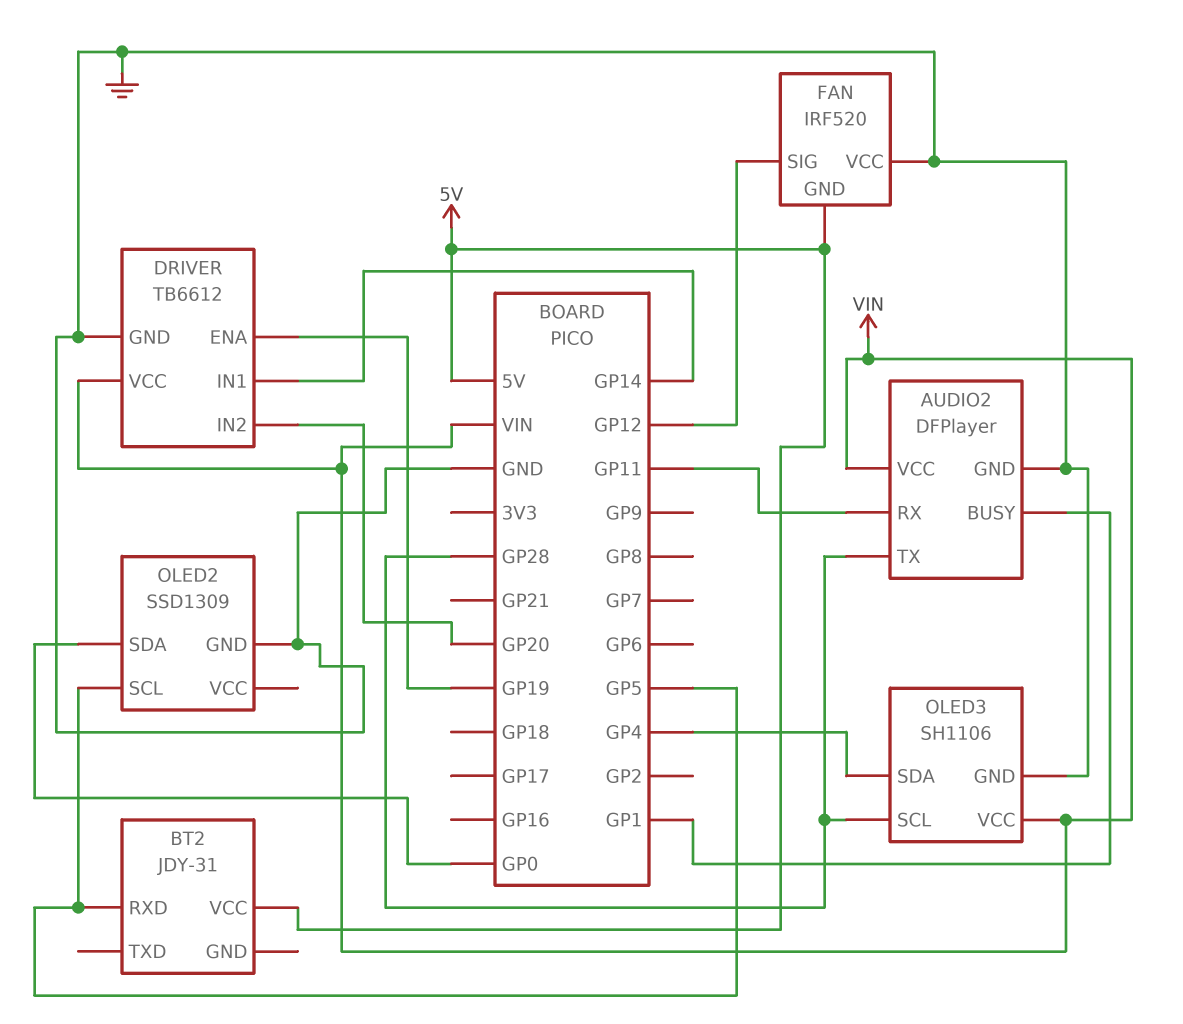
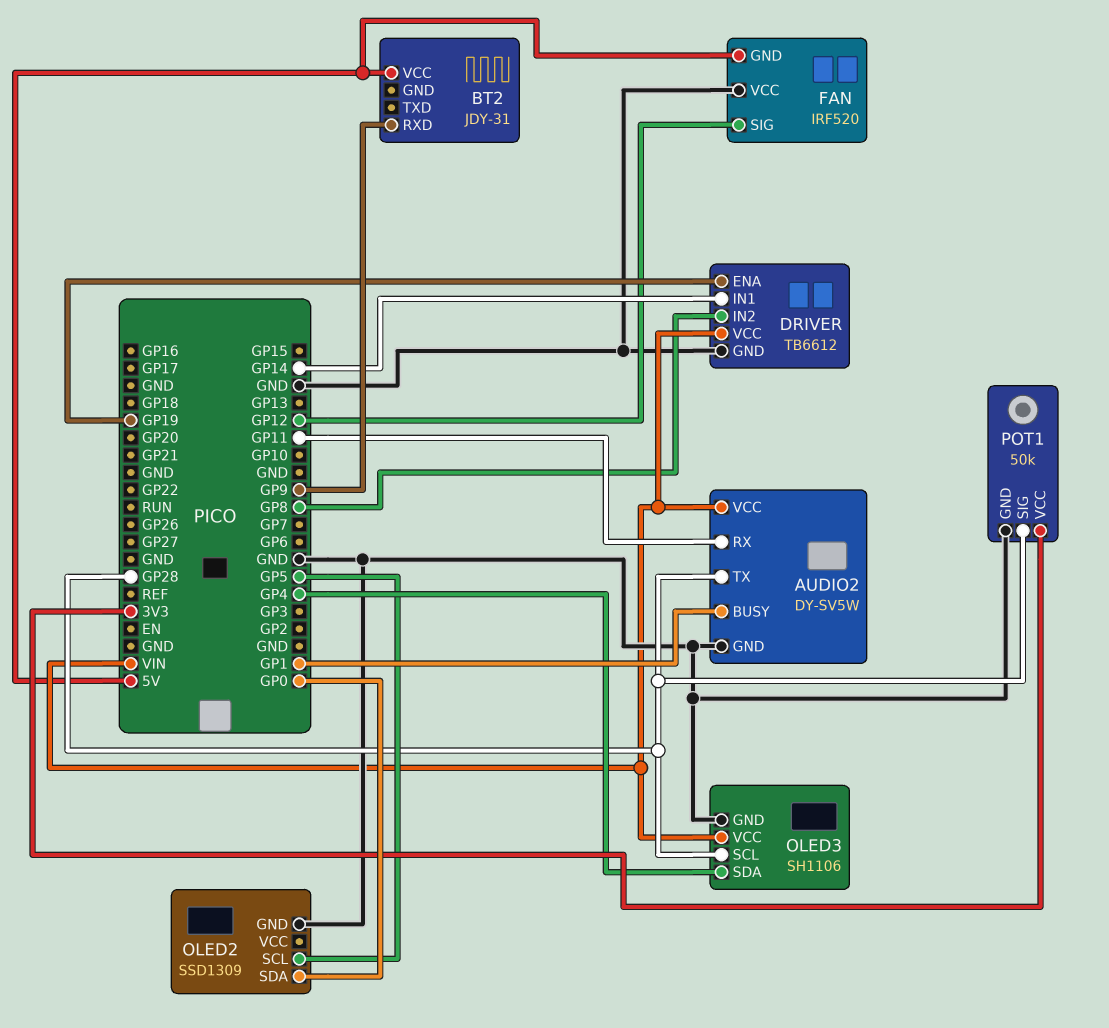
AUDIO2: DFPlayer -> DY-SV5W
BT2 pin RXD: GP5 -> GP9
DRIVER pin IN2: GP20 -> GP8
POT1: none -> 50k
POT1 pin GND: none -> GND
POT1 pin SIG: none -> GP28
POT1 pin VCC: none -> 3V3

